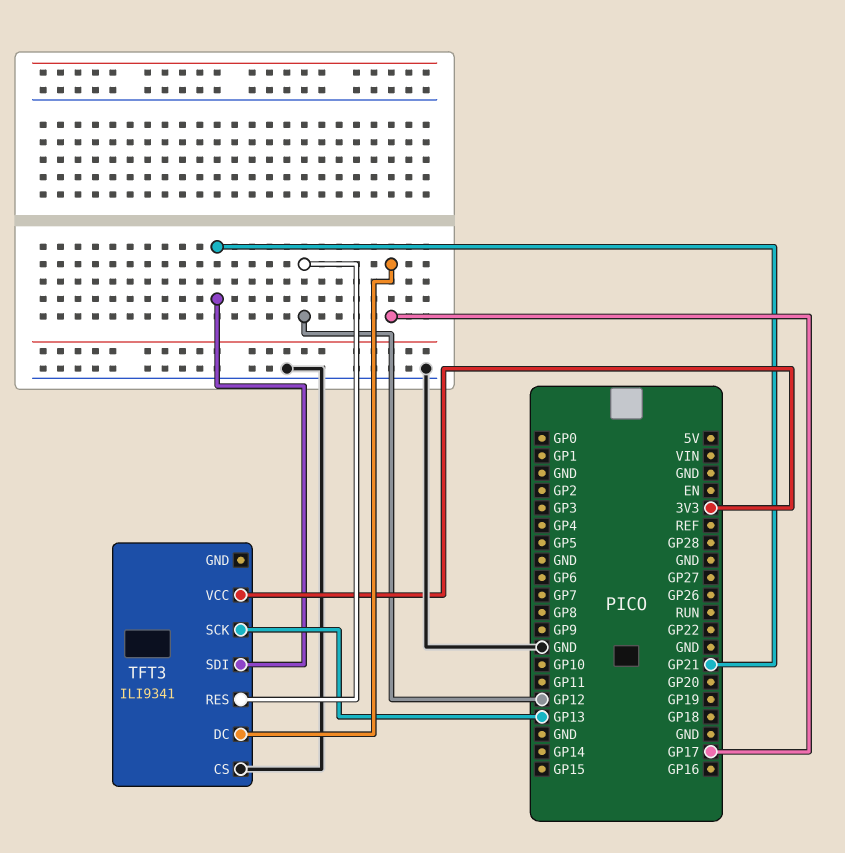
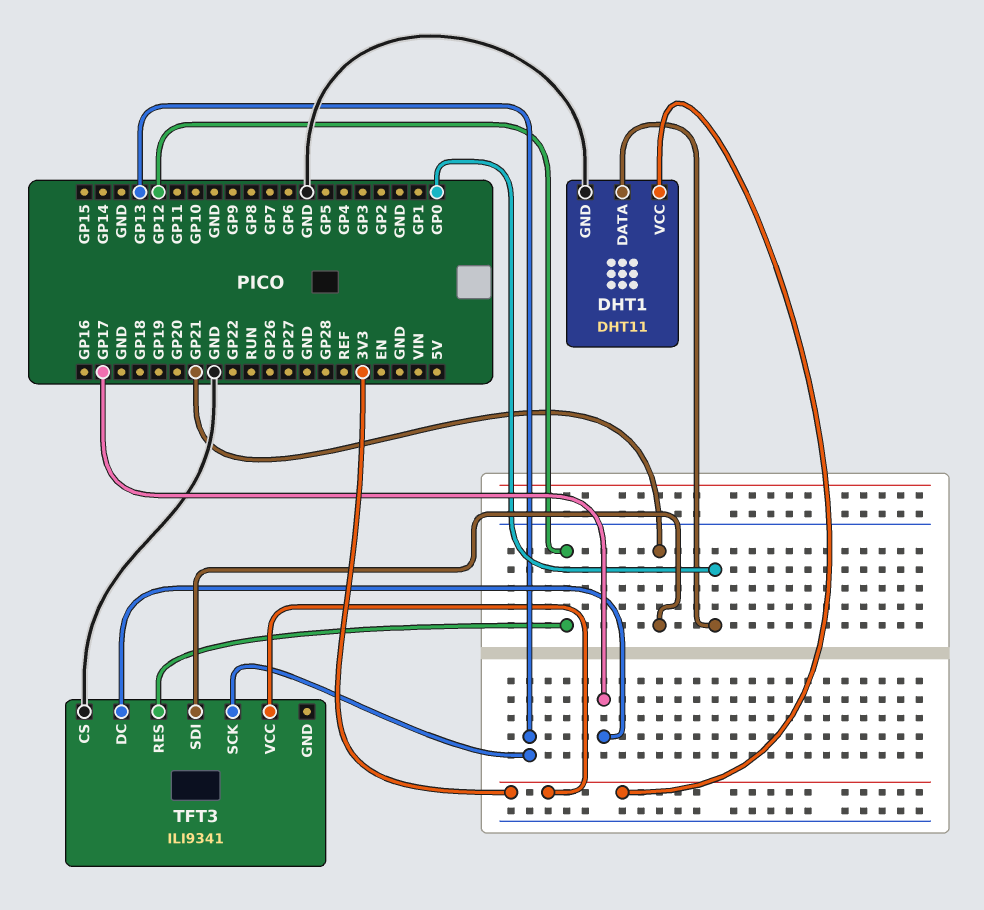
DHT1: none -> DHT11
DHT1 pin DATA: none -> GP0
DHT1 pin GND: none -> GND
DHT1 pin VCC: none -> 3V3

